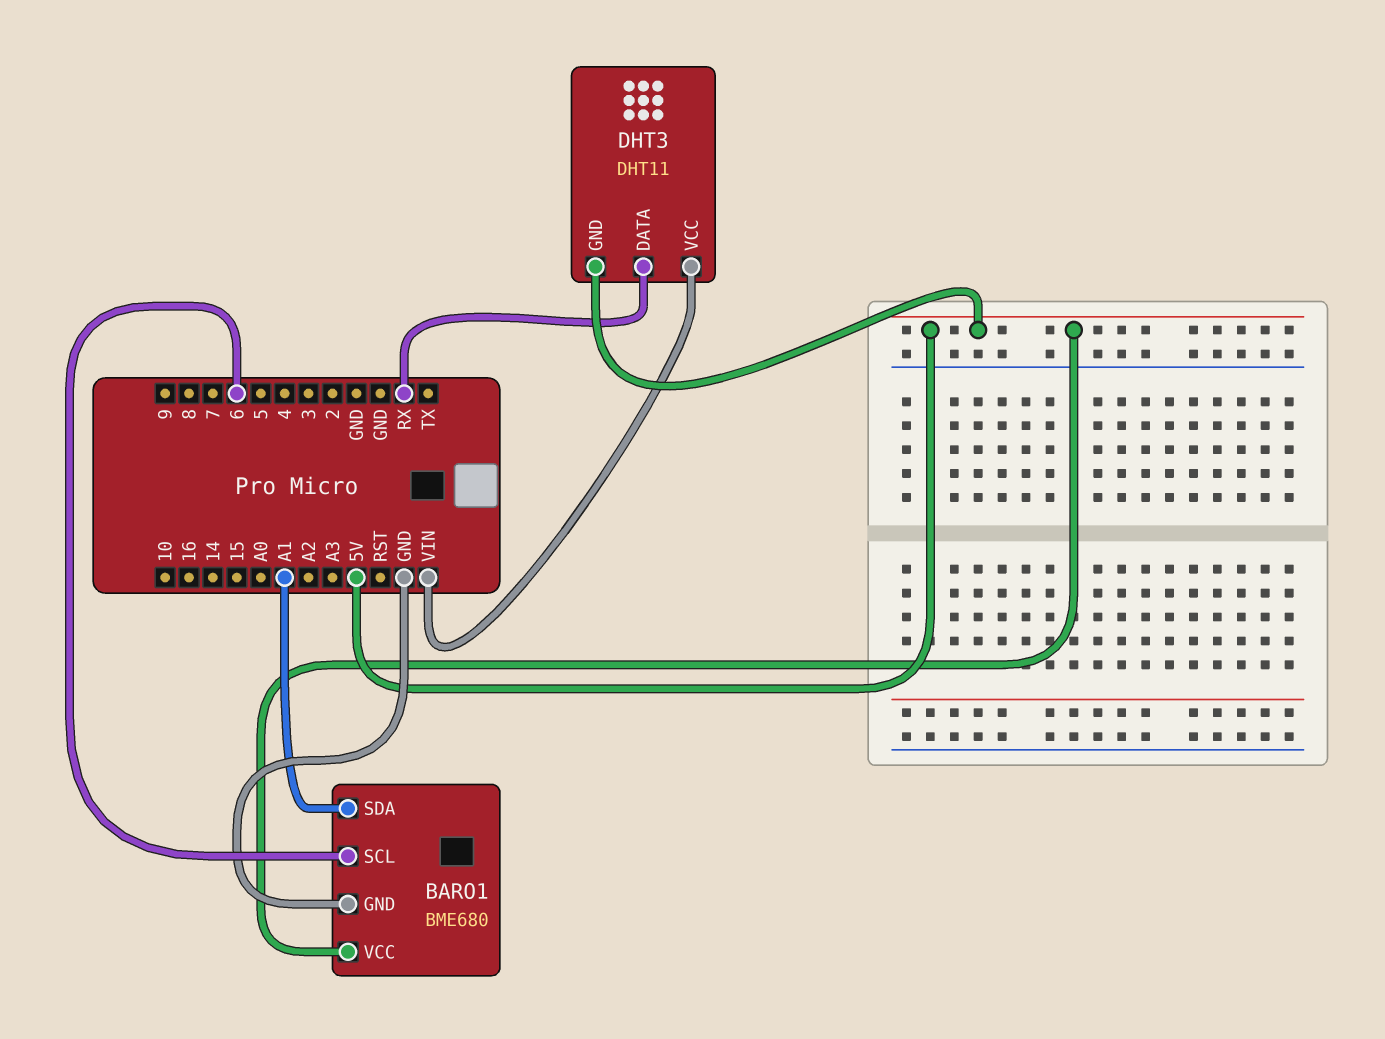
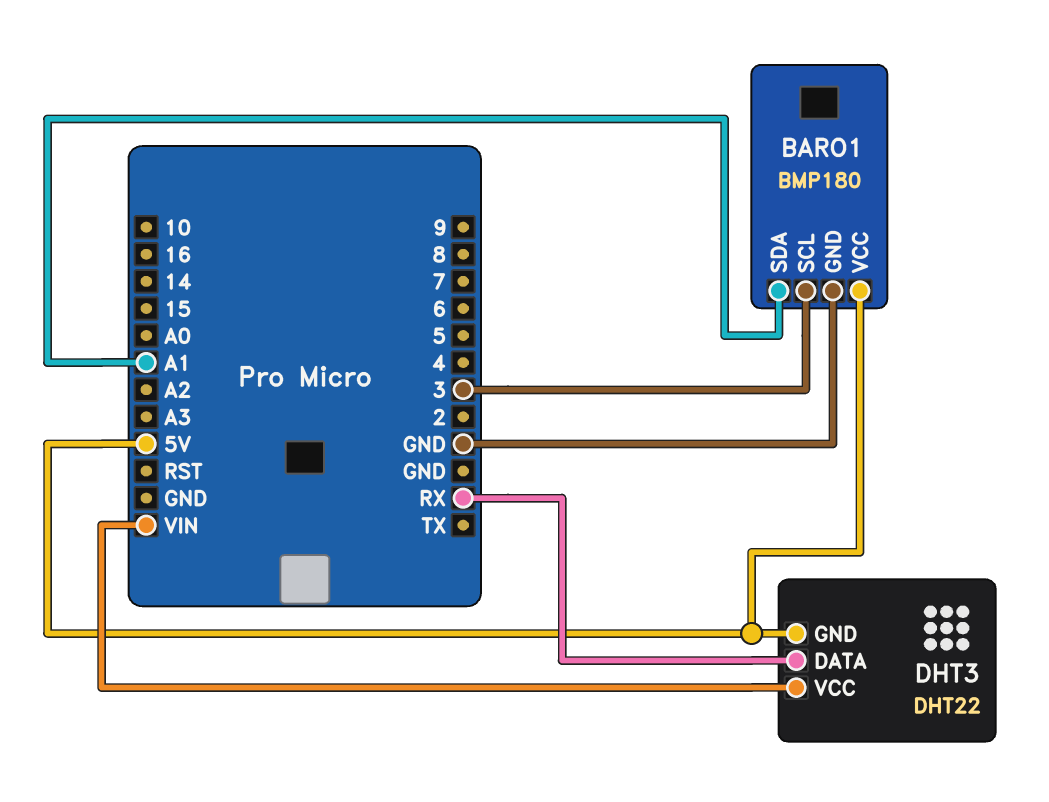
BARO1: BME680 -> BMP180
BARO1 pin SCL: 6 -> 3
DHT3: DHT11 -> DHT22

